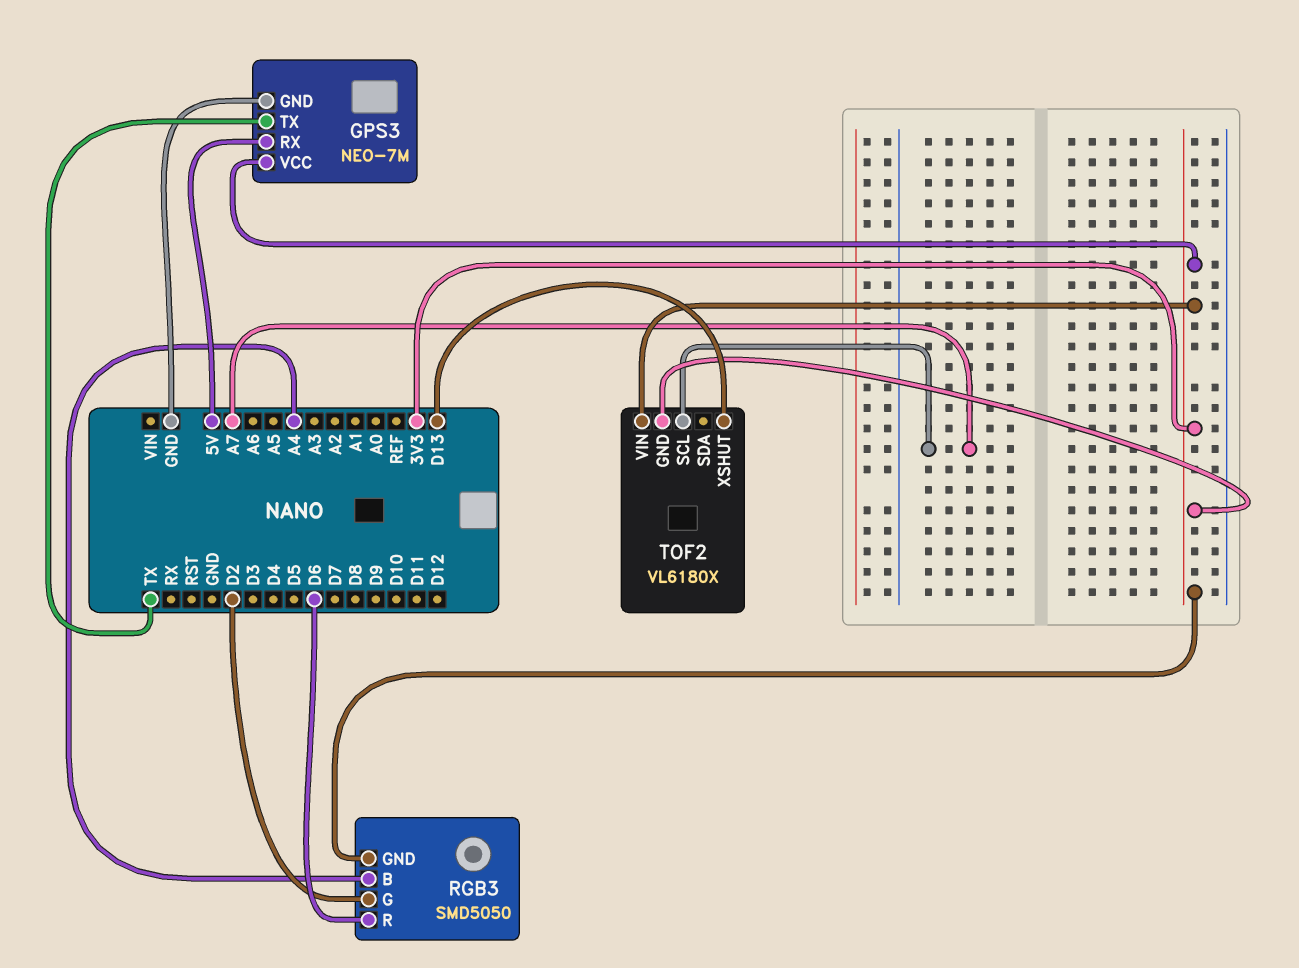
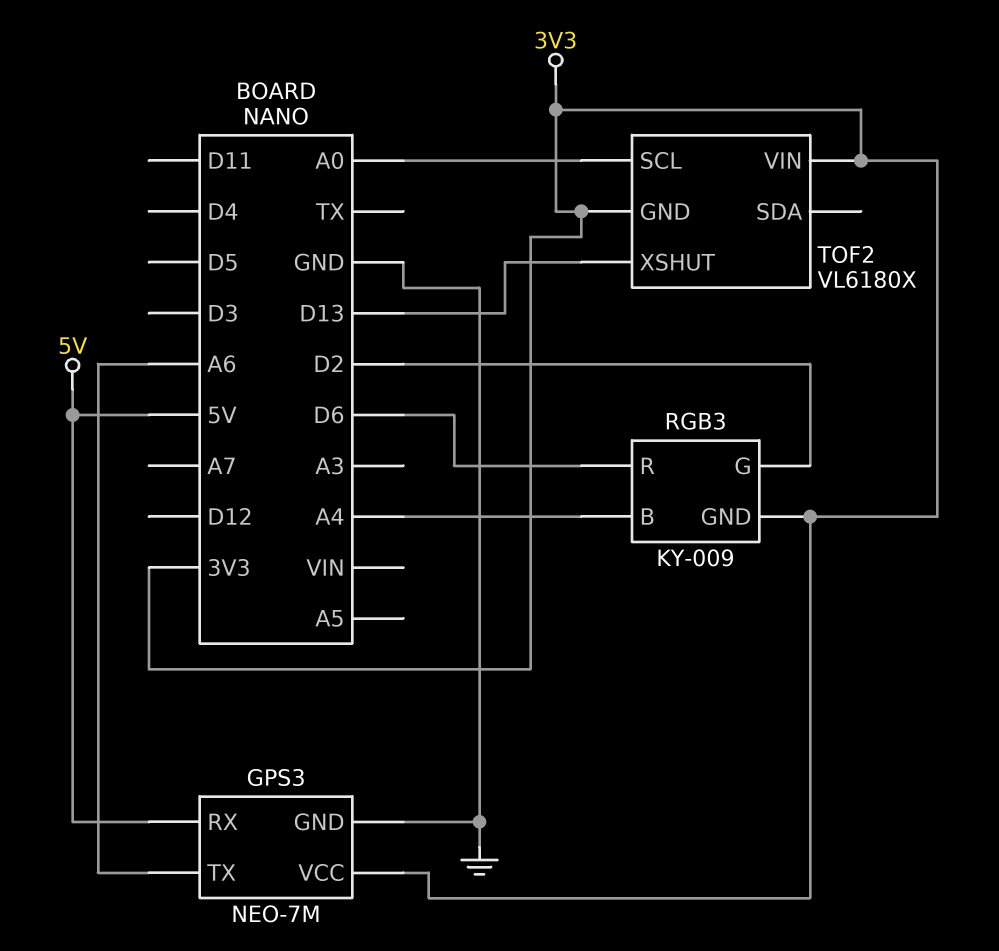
GPS3 pin TX: TX -> A6
RGB3: SMD5050 -> KY-009
TOF2 pin SCL: A7 -> A0

